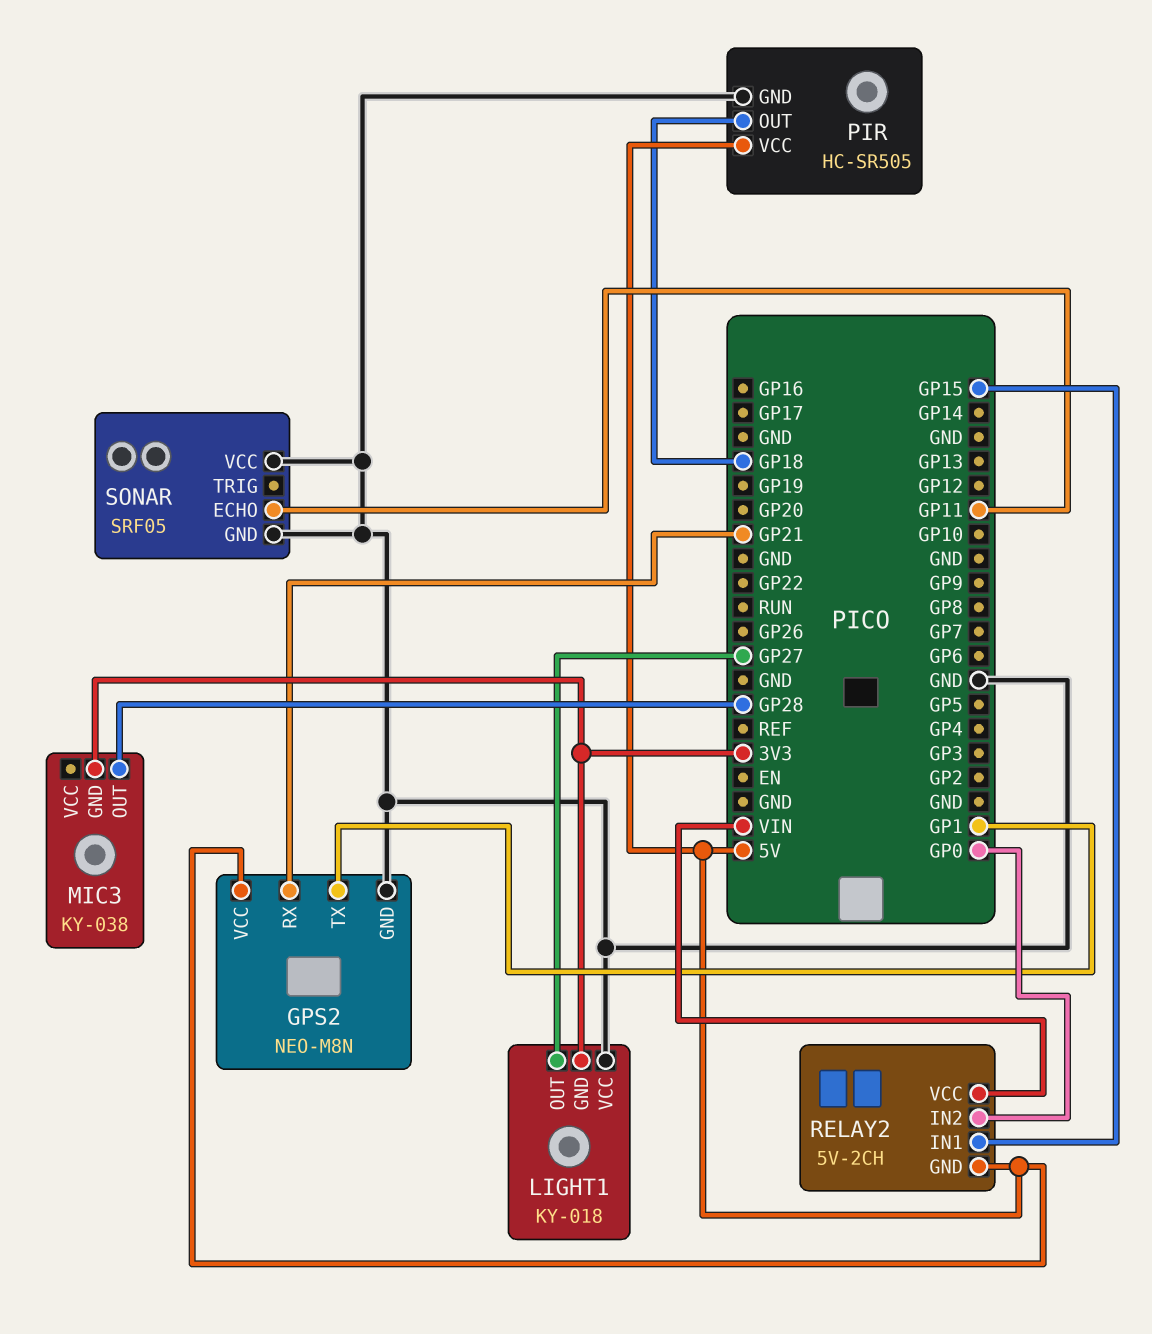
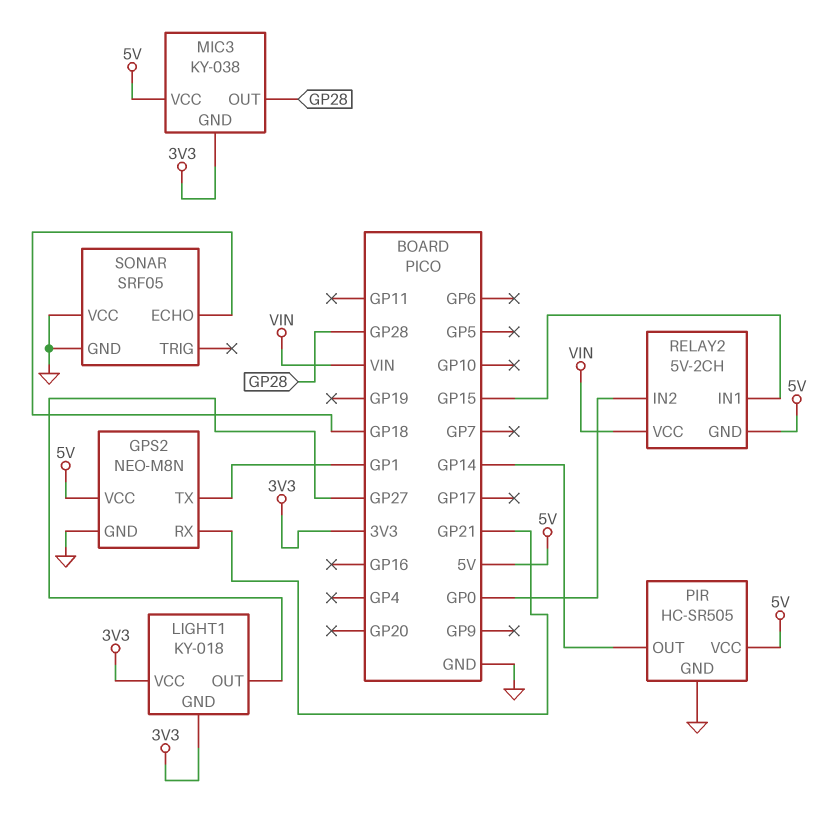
LIGHT1 pin VCC: GND -> 3V3
MIC3 pin VCC: none -> 5V
PIR pin OUT: GP18 -> GP14
SONAR pin ECHO: GP11 -> GP18

